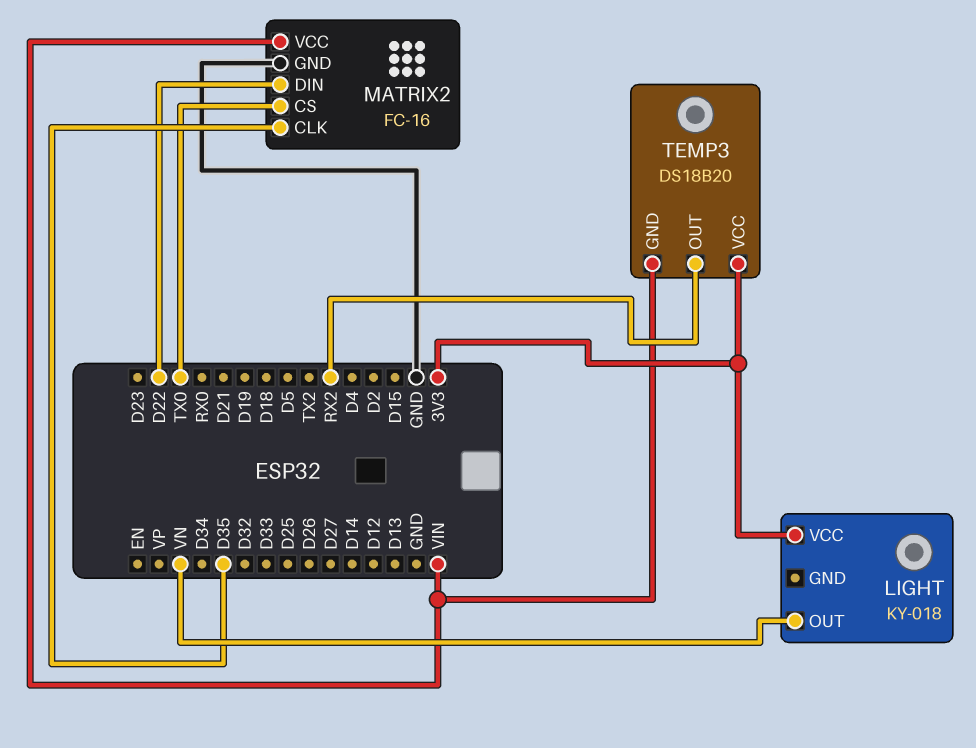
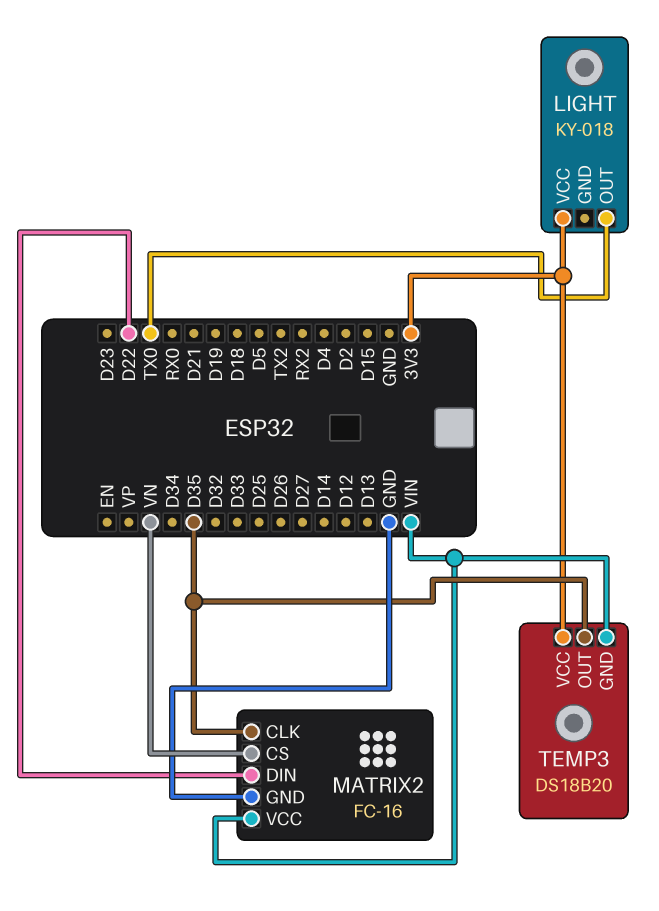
LIGHT pin OUT: VN -> TX0
MATRIX2 pin CS: TX0 -> VN
TEMP3 pin OUT: RX2 -> D35

